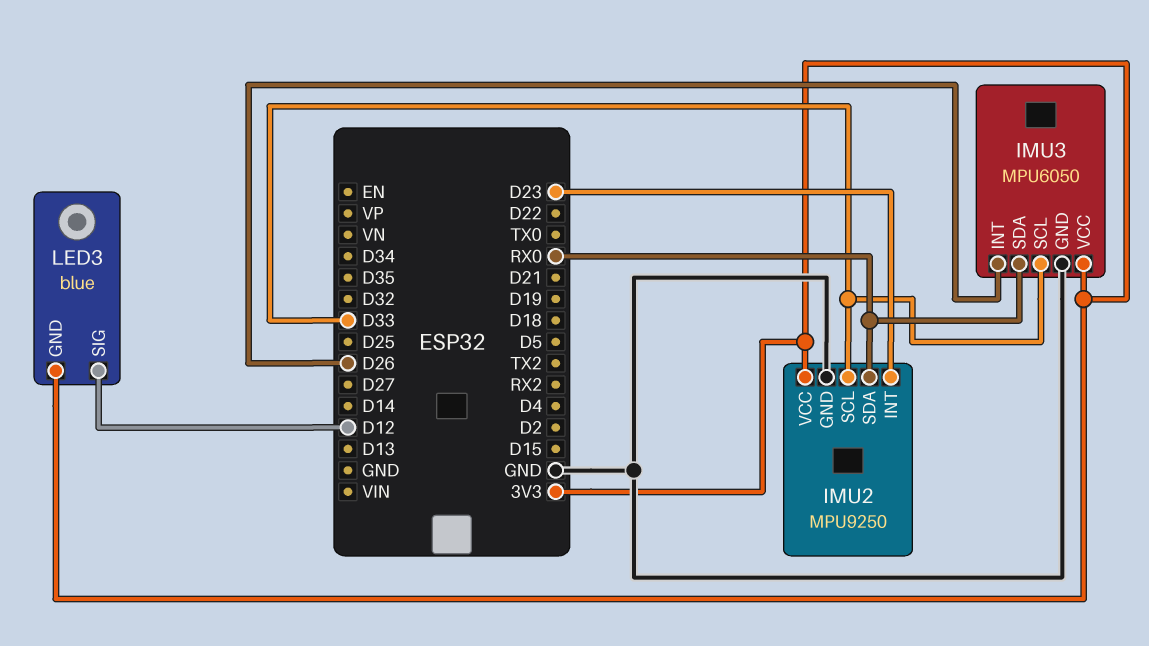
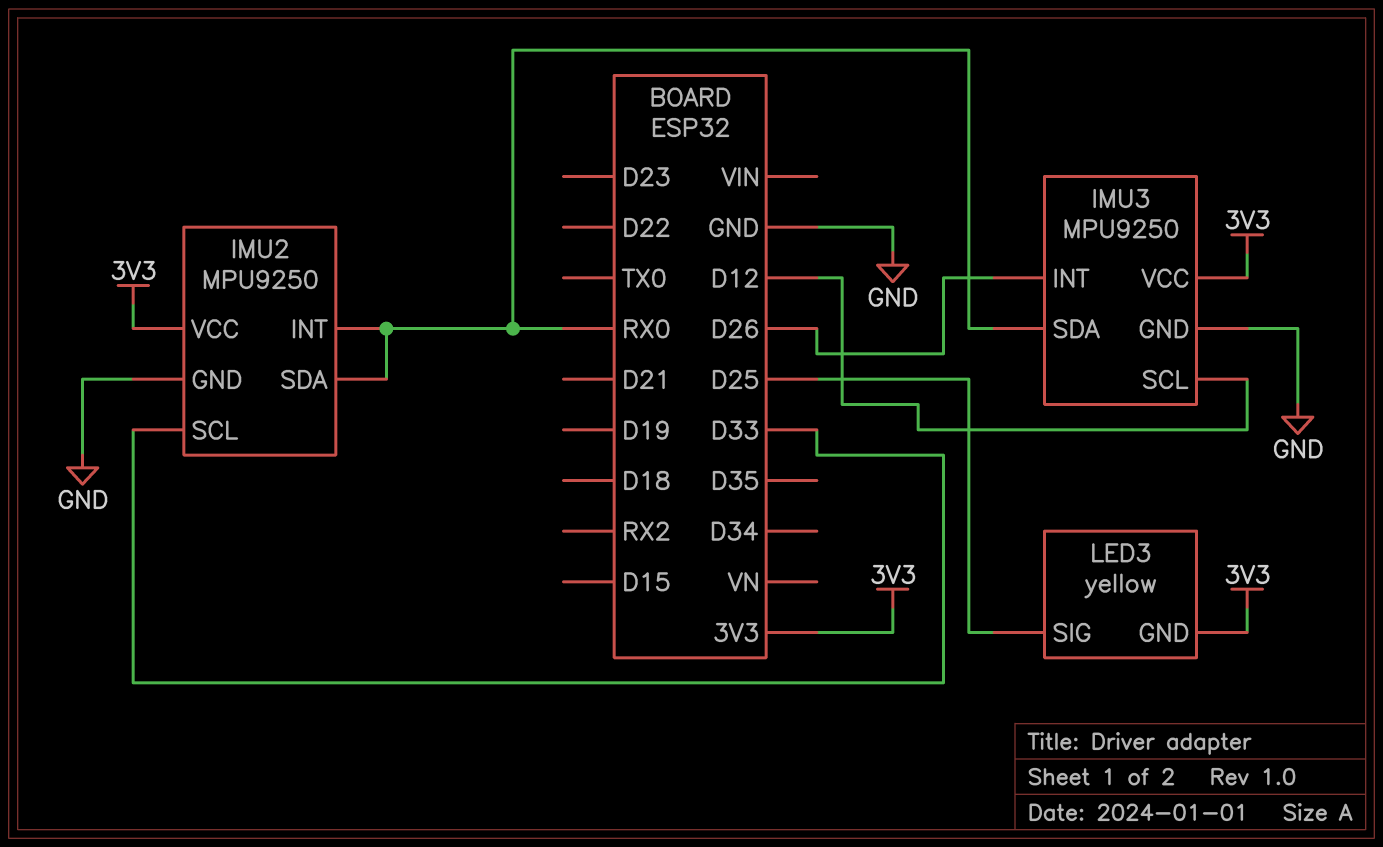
IMU2 pin INT: D23 -> RX0
IMU3: MPU6050 -> MPU9250
IMU3 pin SCL: D33 -> D12
LED3: blue -> yellow
LED3 pin SIG: D12 -> D25

